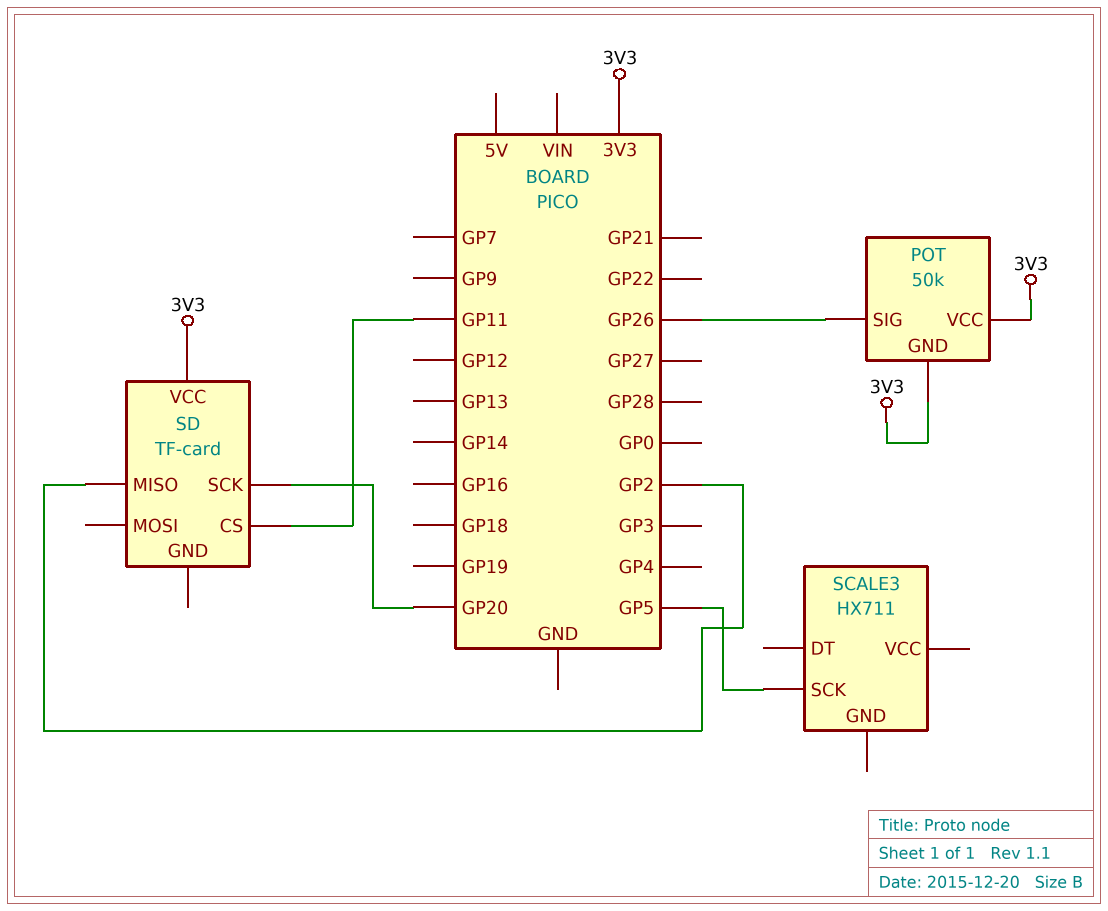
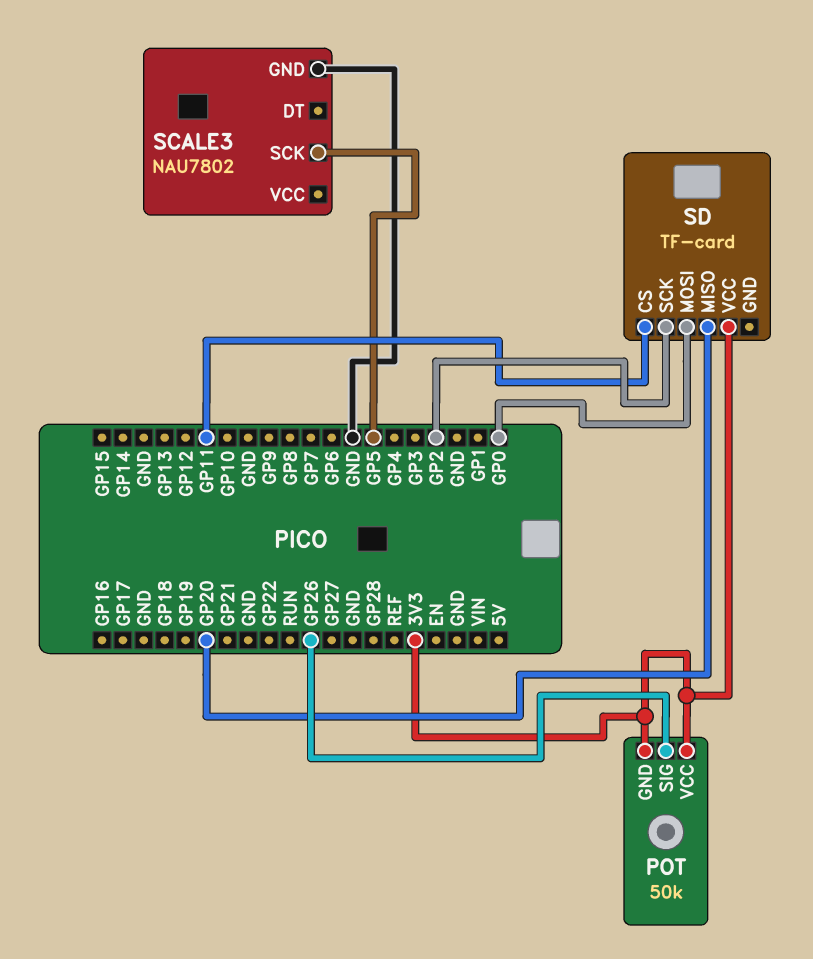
SCALE3: HX711 -> NAU7802
SCALE3 pin GND: none -> GND
SD pin MISO: GP2 -> GP20
SD pin MOSI: none -> GP0
SD pin SCK: GP20 -> GP2

